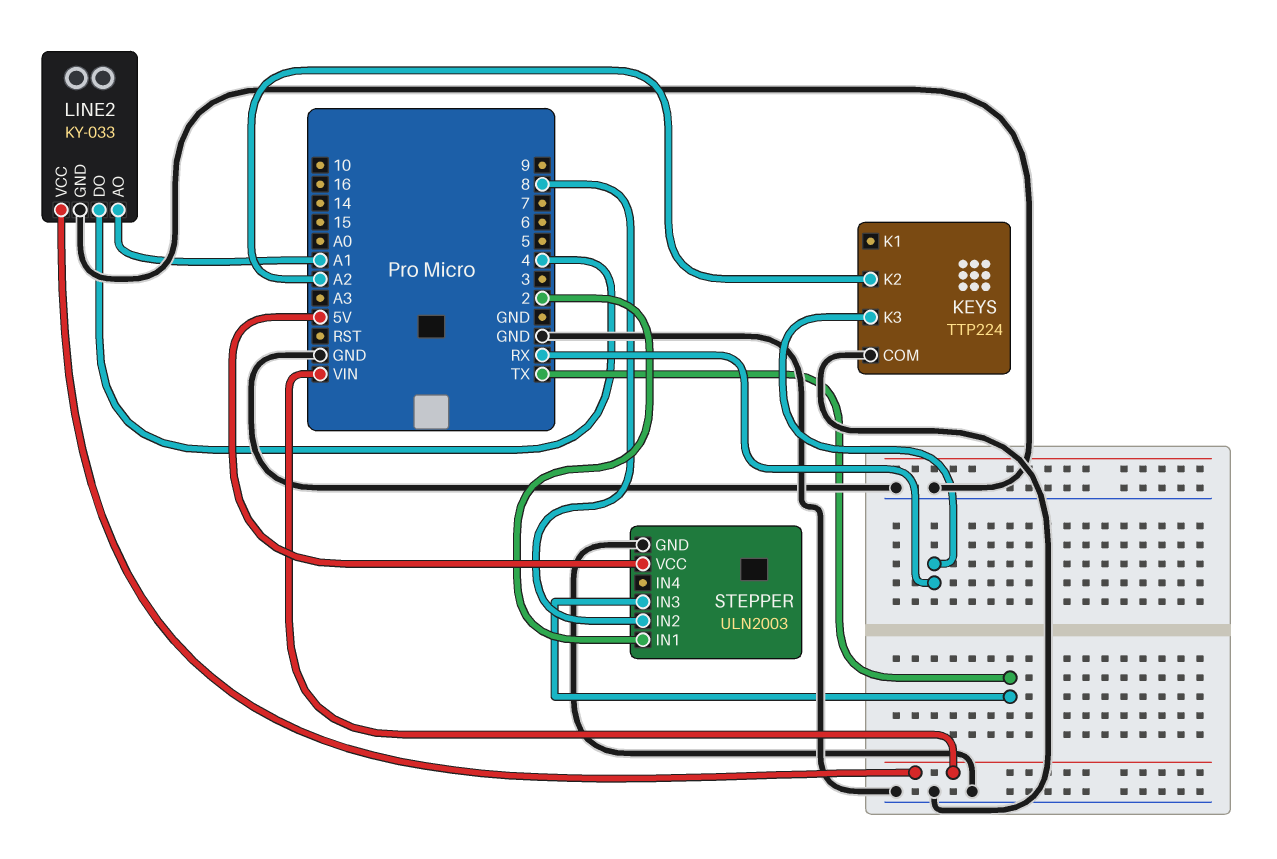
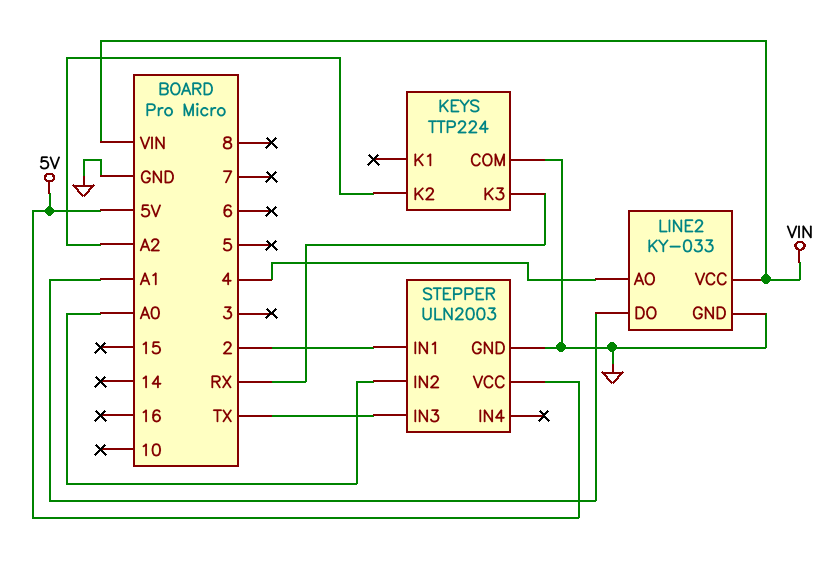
LINE2 pin AO: A1 -> 4
LINE2 pin DO: 4 -> A1
STEPPER pin IN2: 8 -> A0

